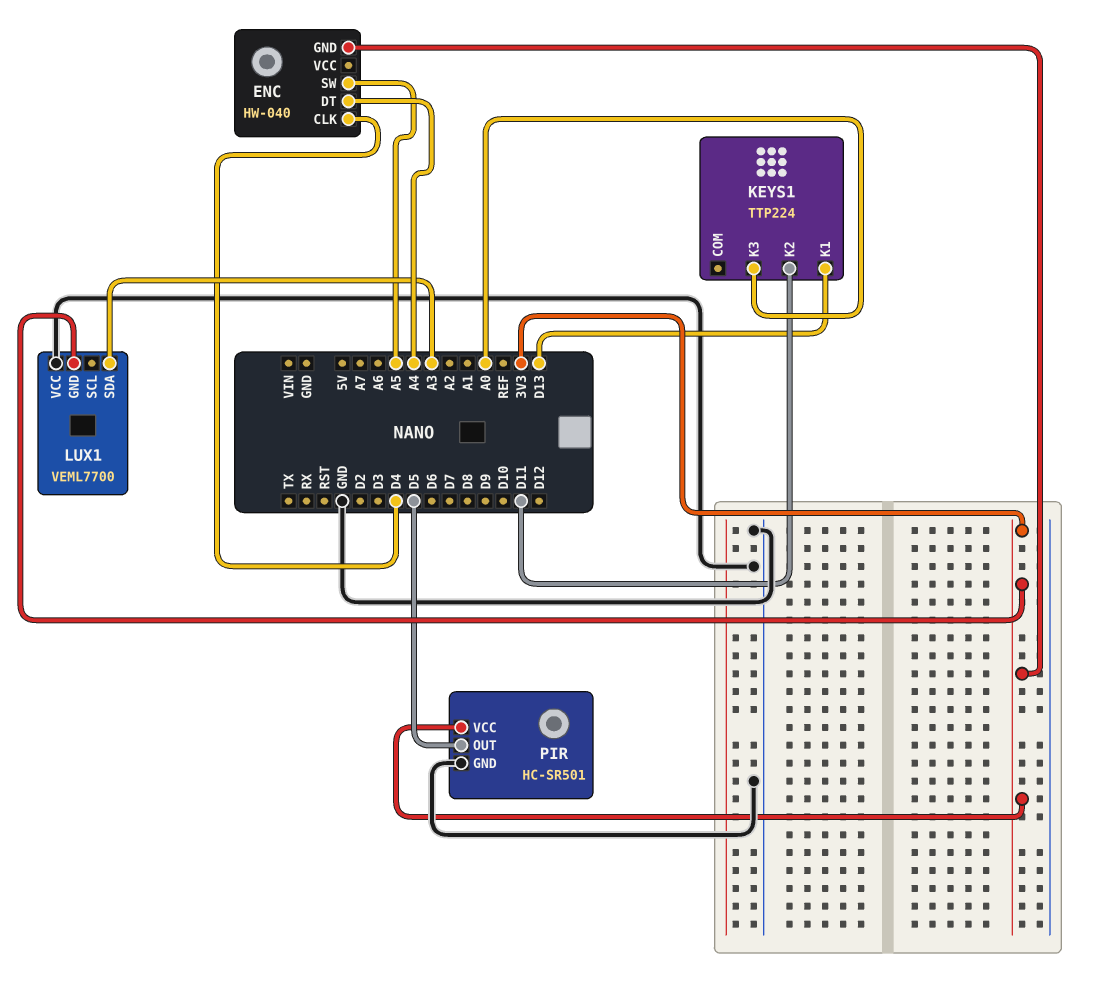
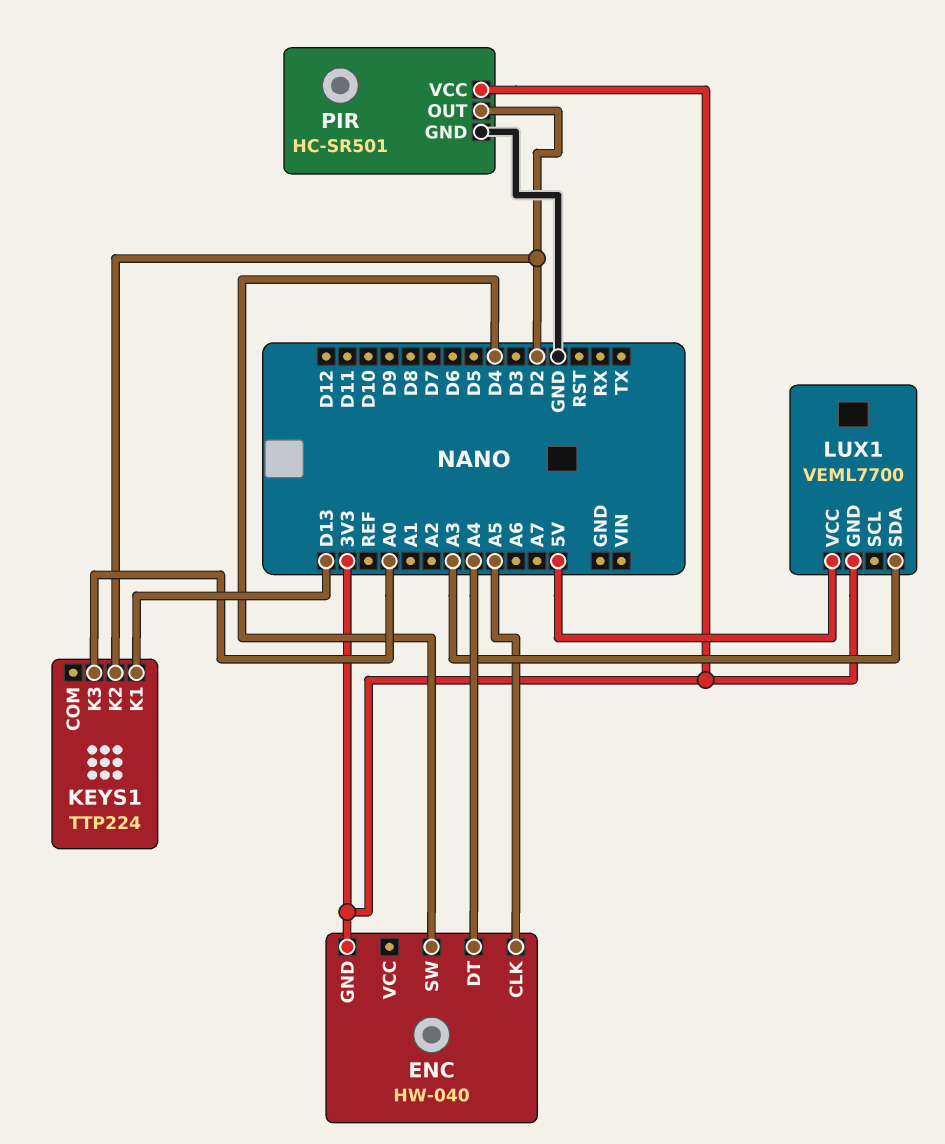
ENC pin CLK: D4 -> A5
ENC pin SW: A5 -> D4
KEYS1 pin K2: D11 -> D2
LUX1 pin VCC: GND -> 5V
PIR pin OUT: D5 -> D2

